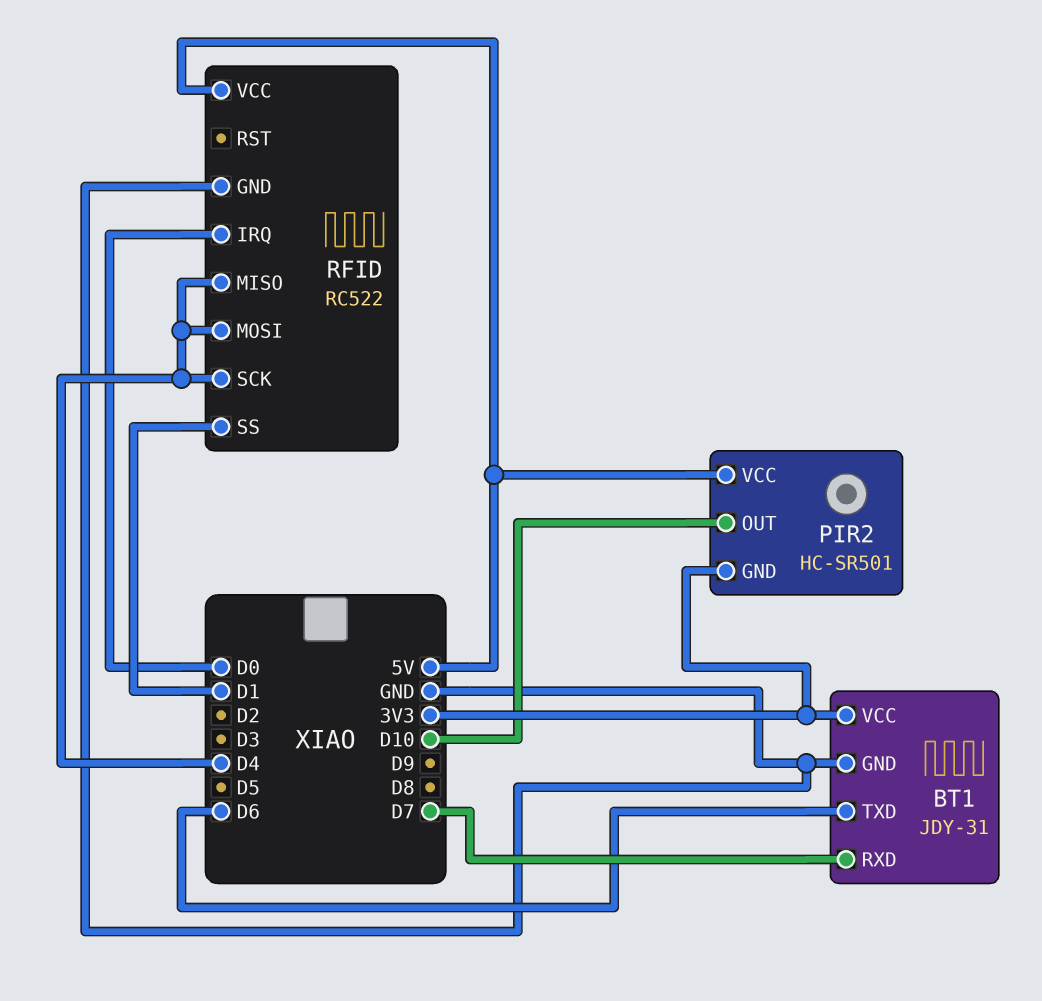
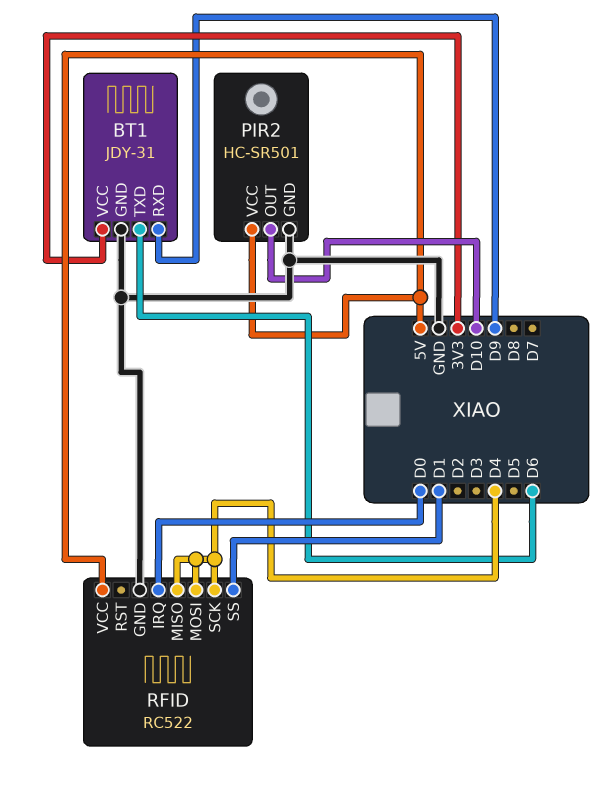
BT1 pin RXD: D7 -> D9
PIR2 pin GND: 3V3 -> GND

